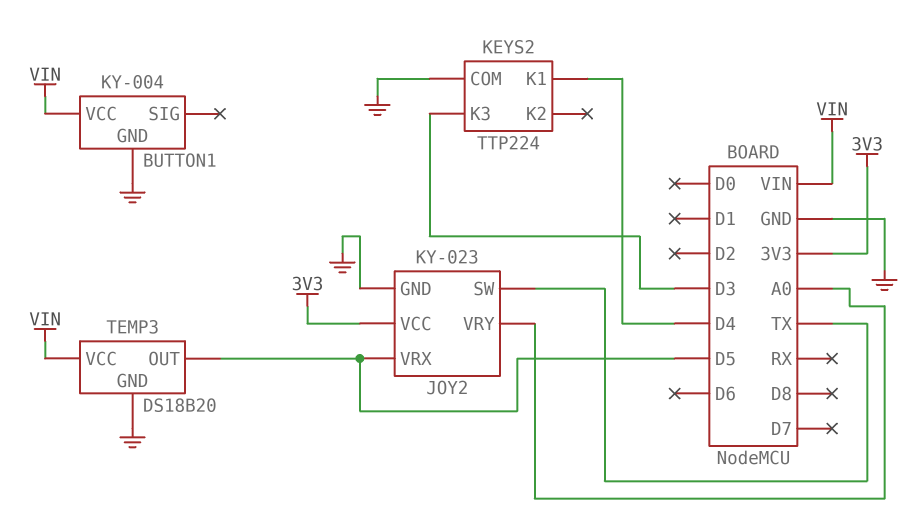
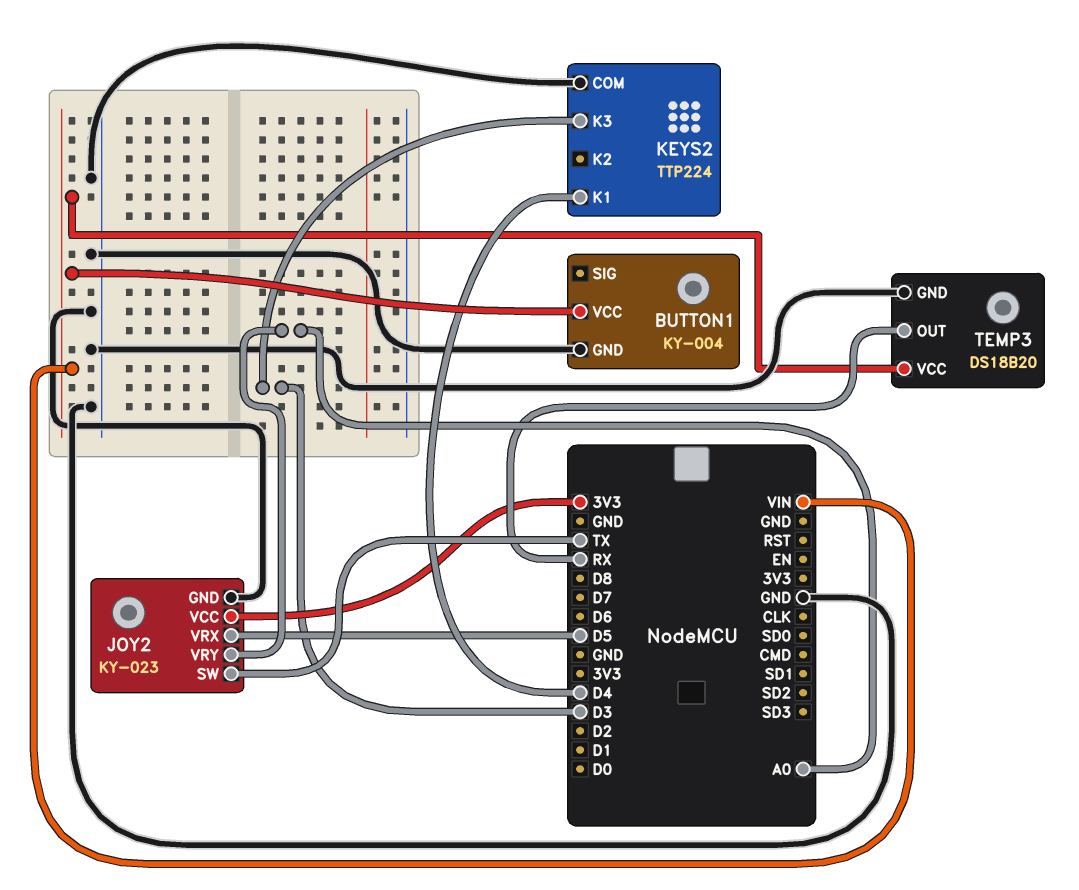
TEMP3 pin OUT: D5 -> RX

